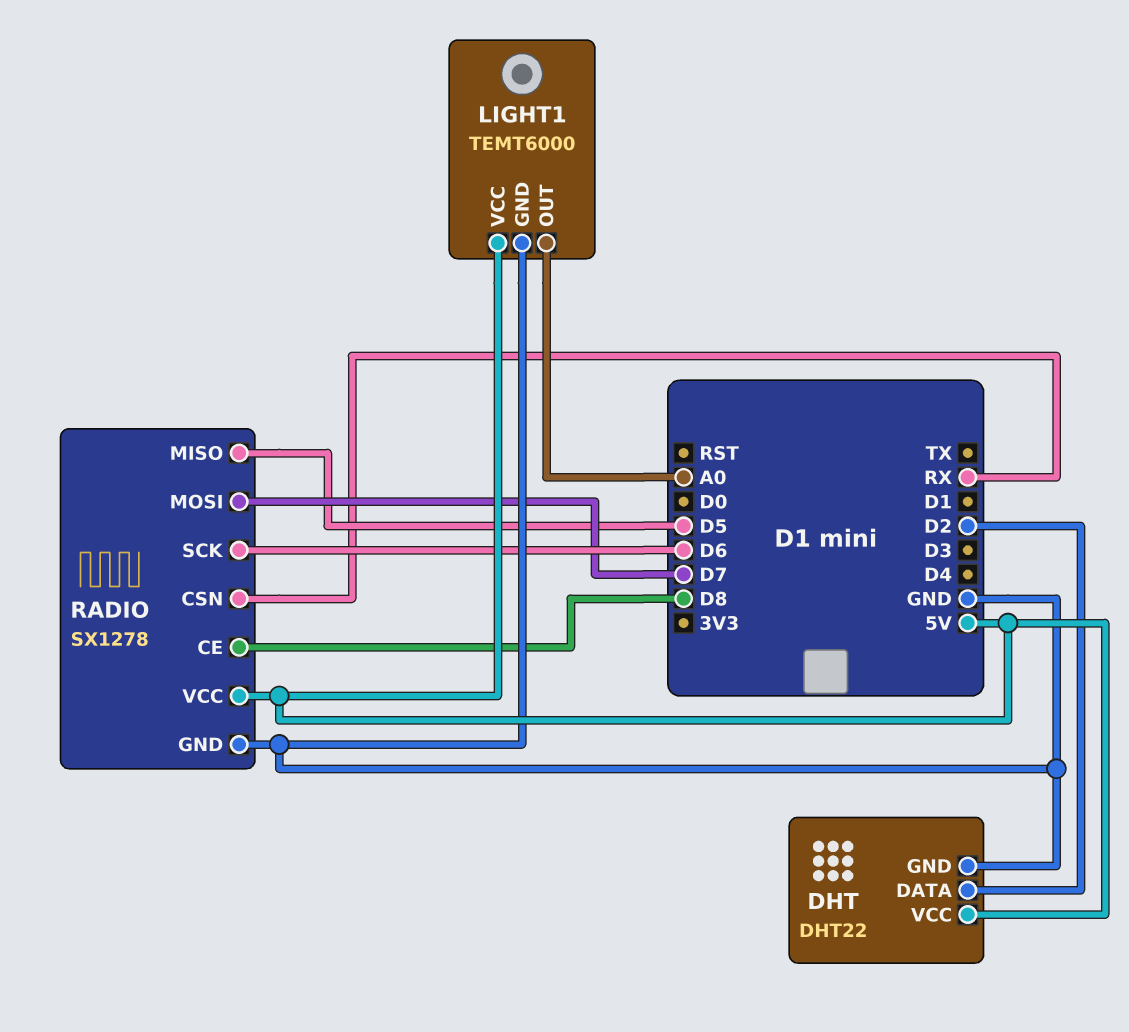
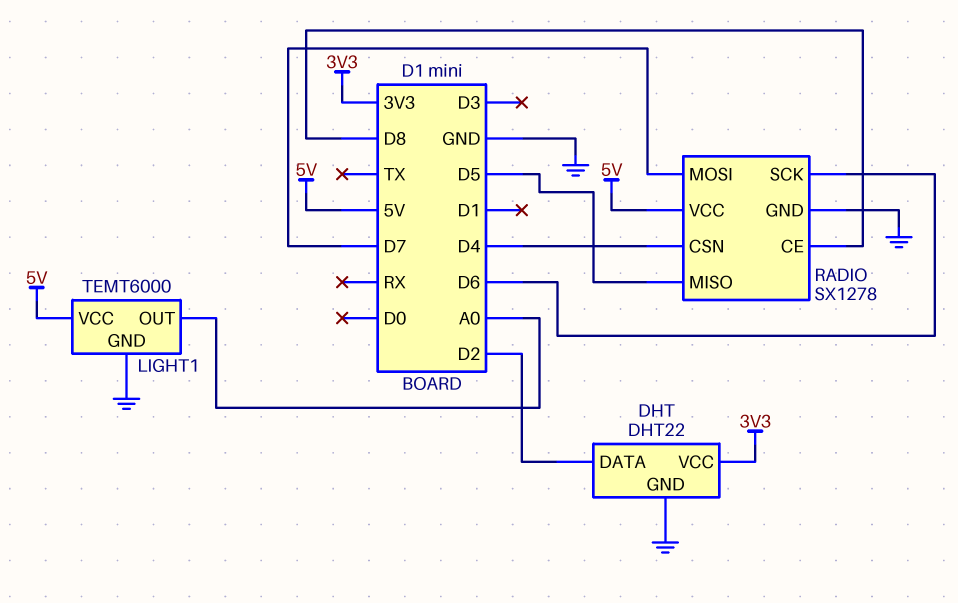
DHT pin VCC: 5V -> 3V3
RADIO pin CSN: RX -> D4

